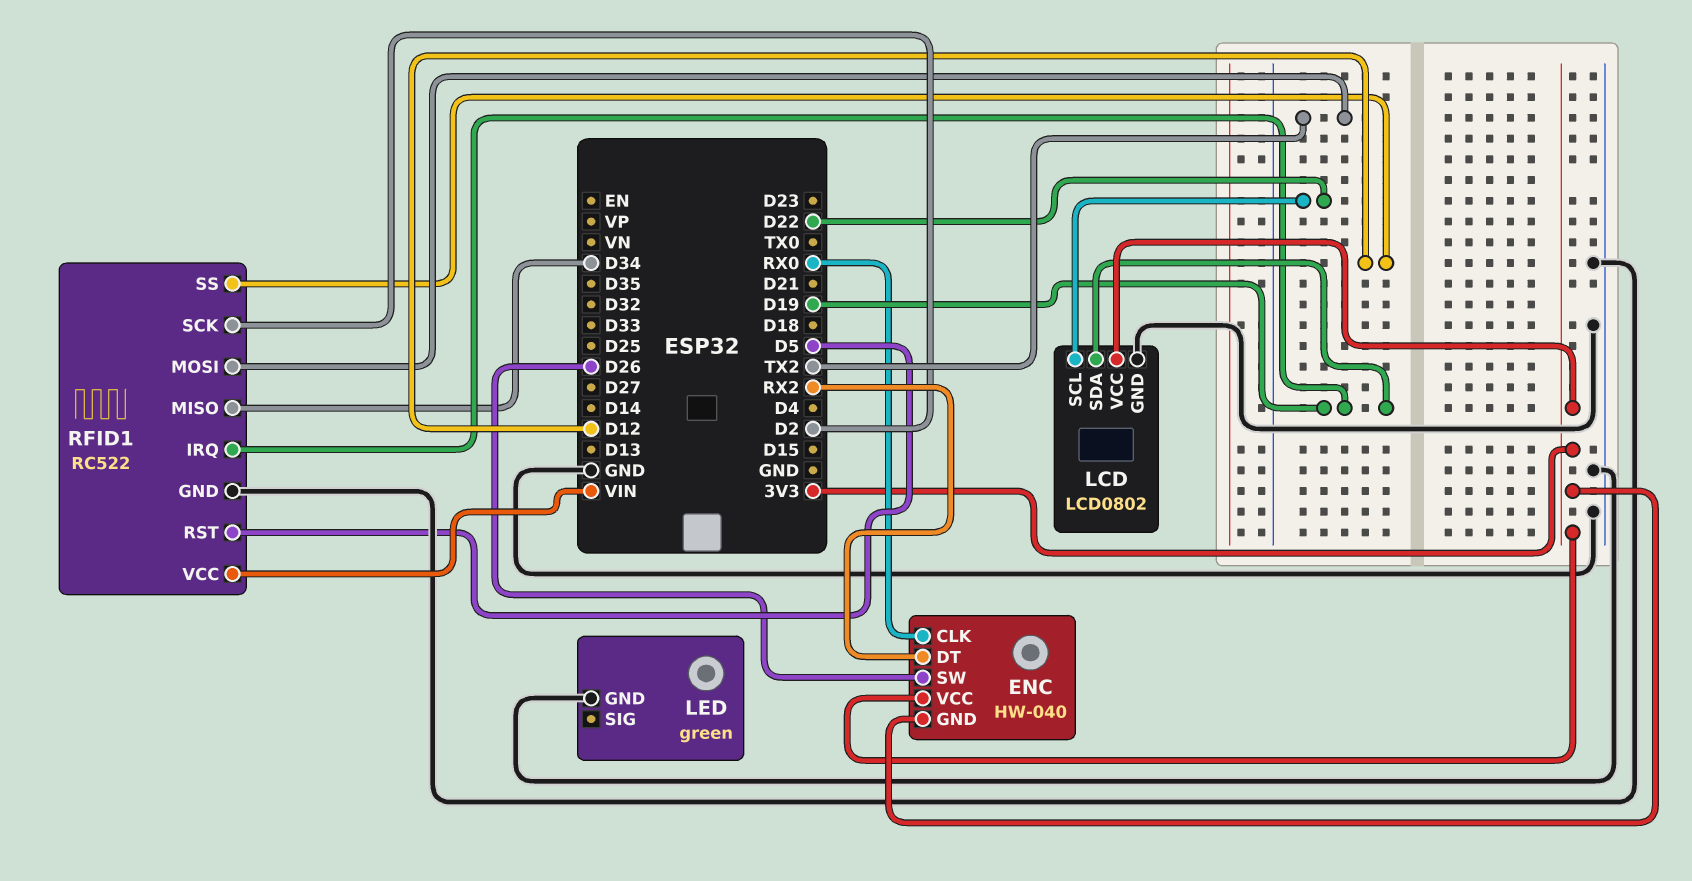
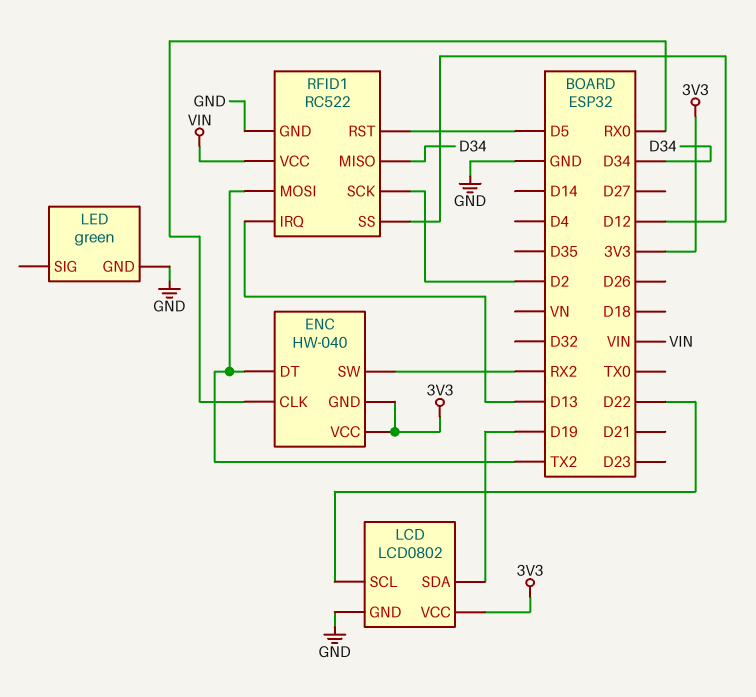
ENC pin DT: RX2 -> TX2
ENC pin SW: D26 -> RX2
RFID1 pin IRQ: D19 -> D13

